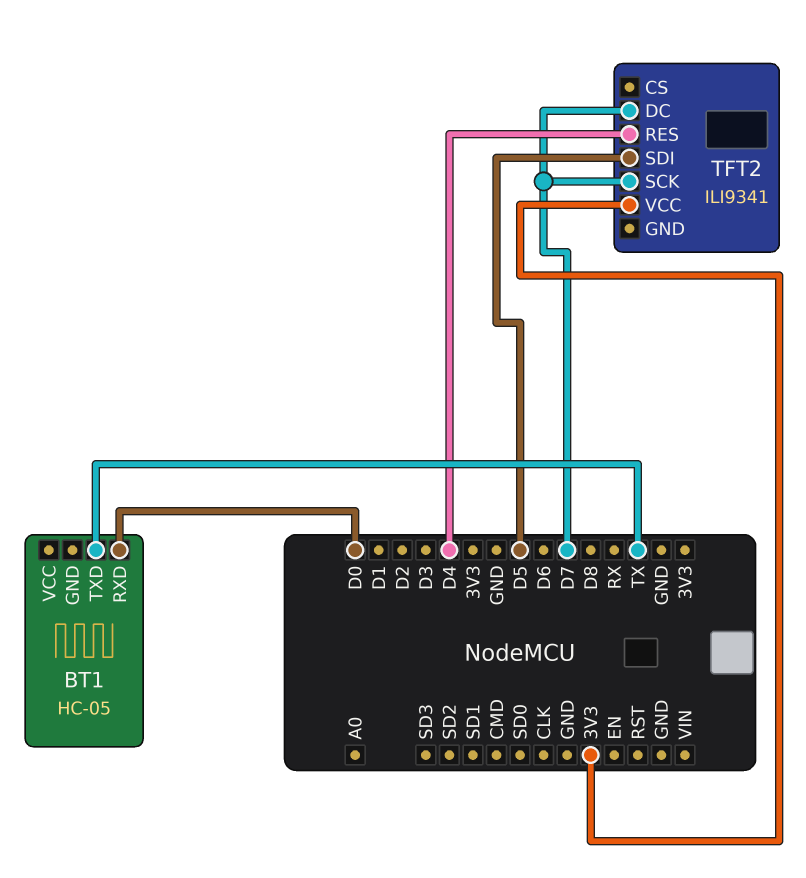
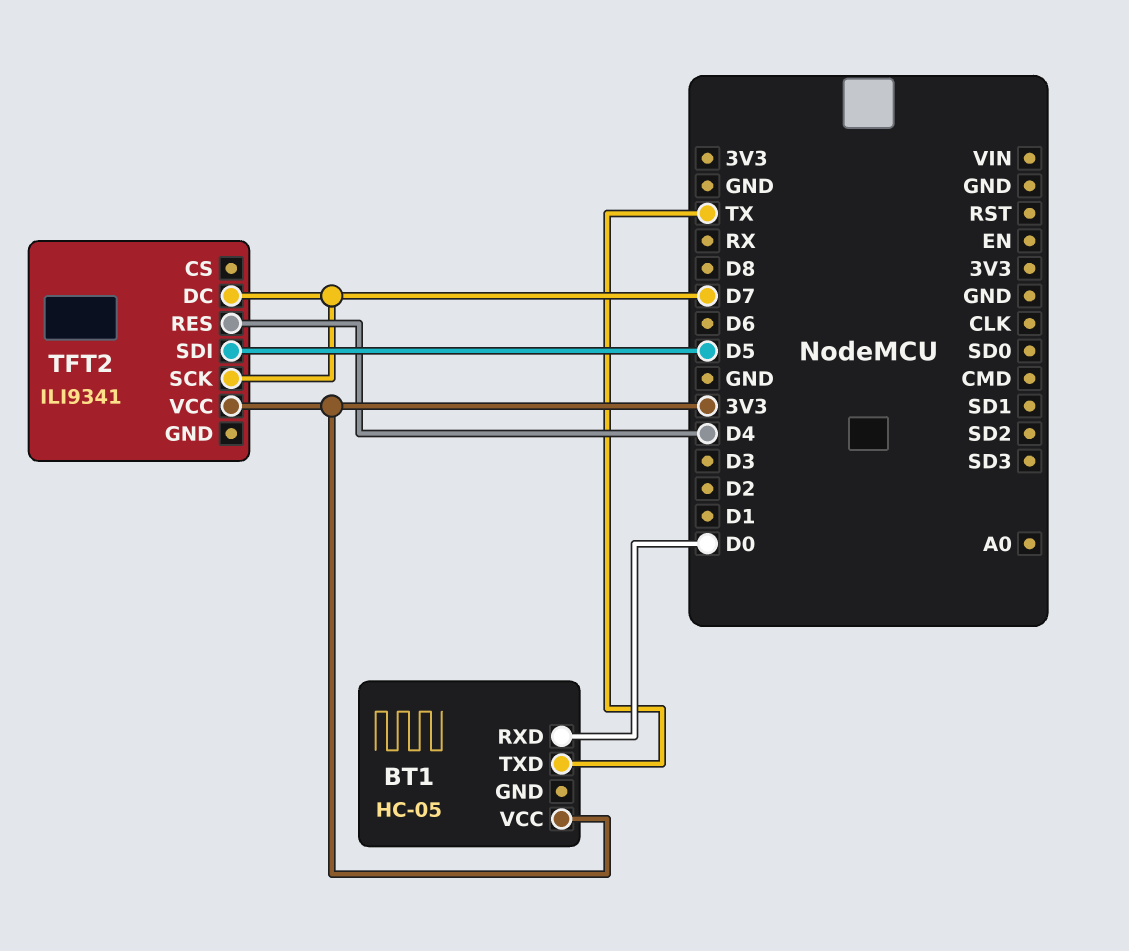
BT1 pin VCC: none -> 3V3

